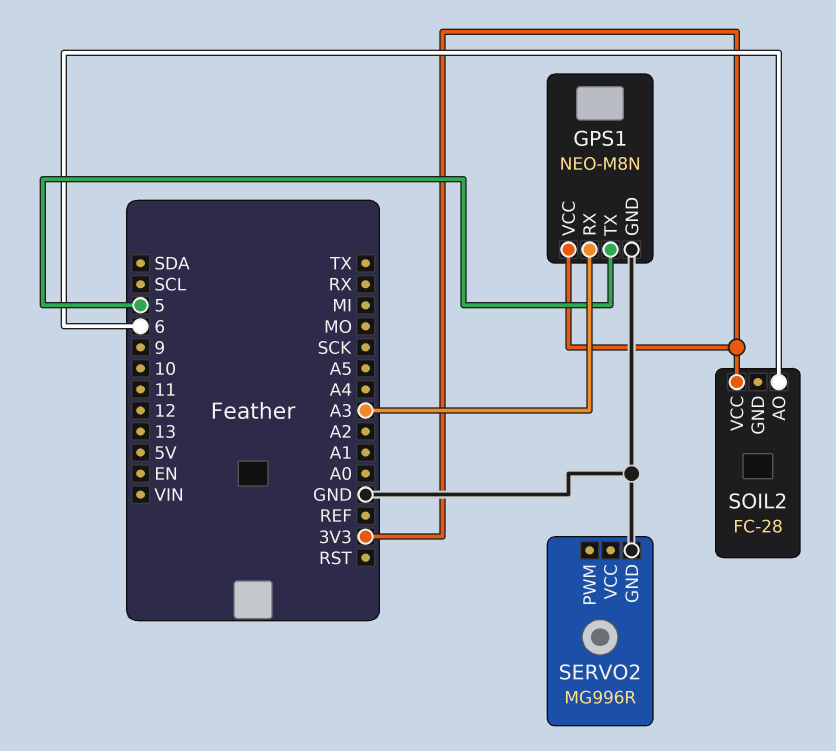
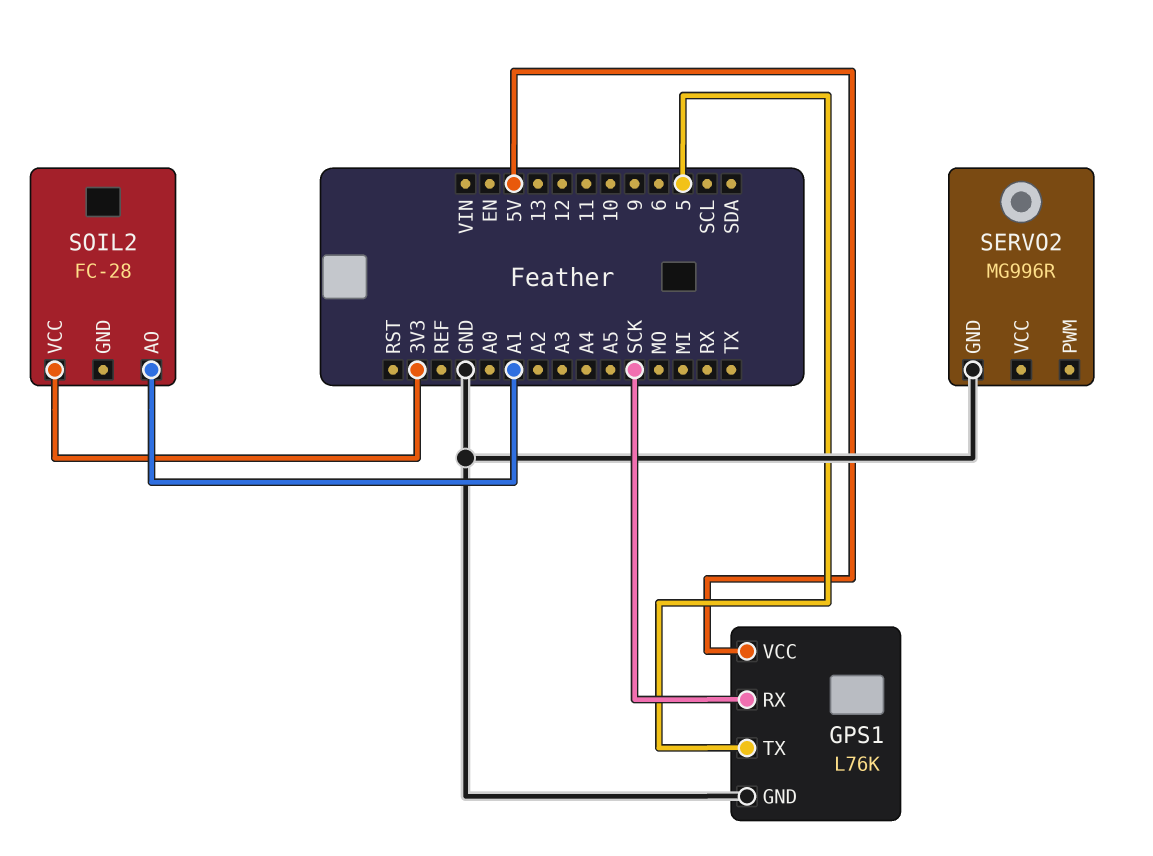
GPS1: NEO-M8N -> L76K
GPS1 pin RX: A3 -> SCK
GPS1 pin VCC: 3V3 -> 5V
SOIL2 pin AO: 6 -> A1

